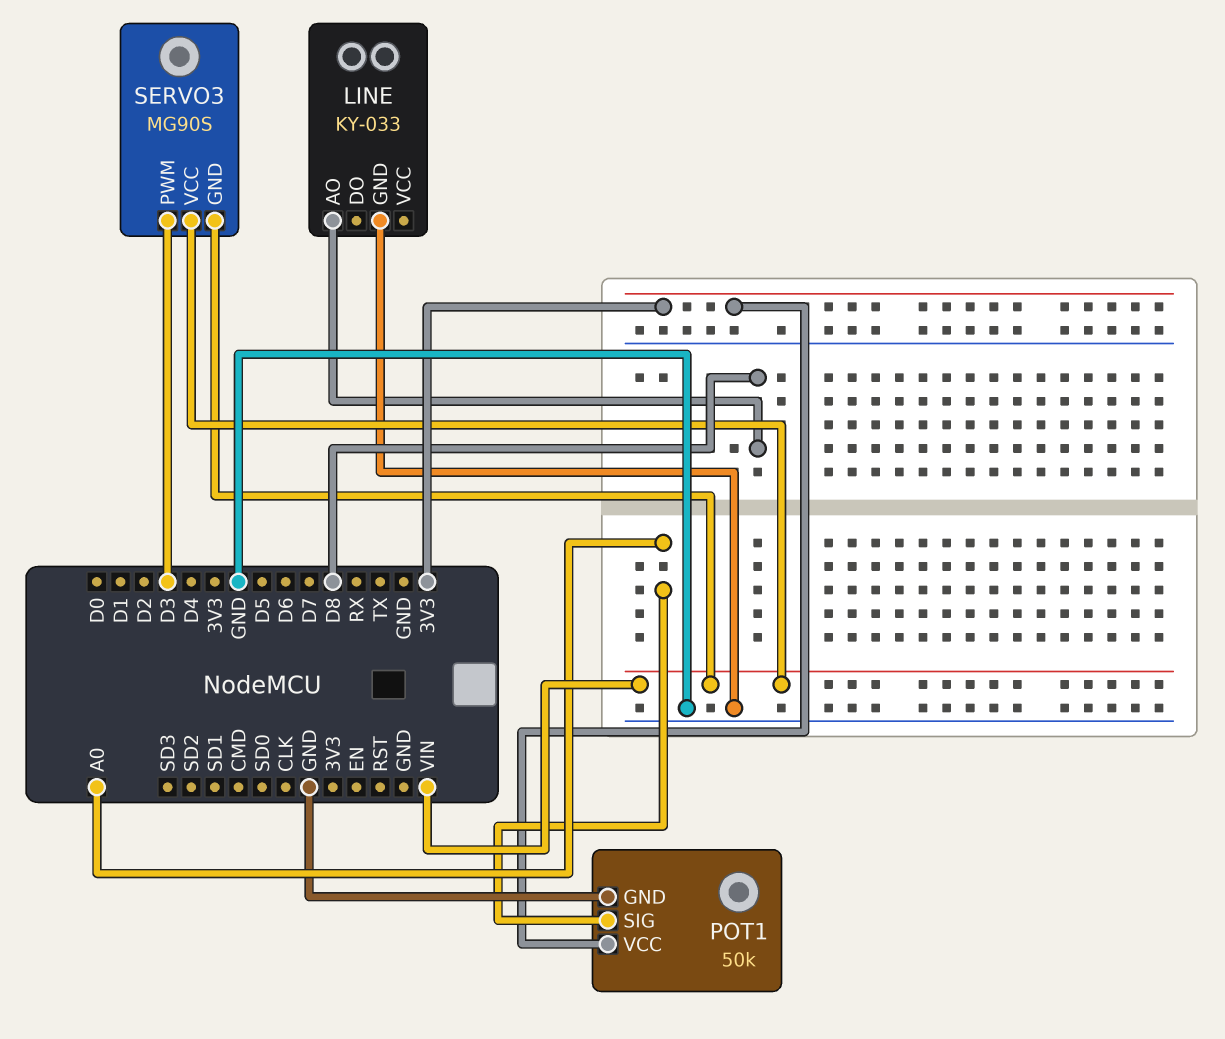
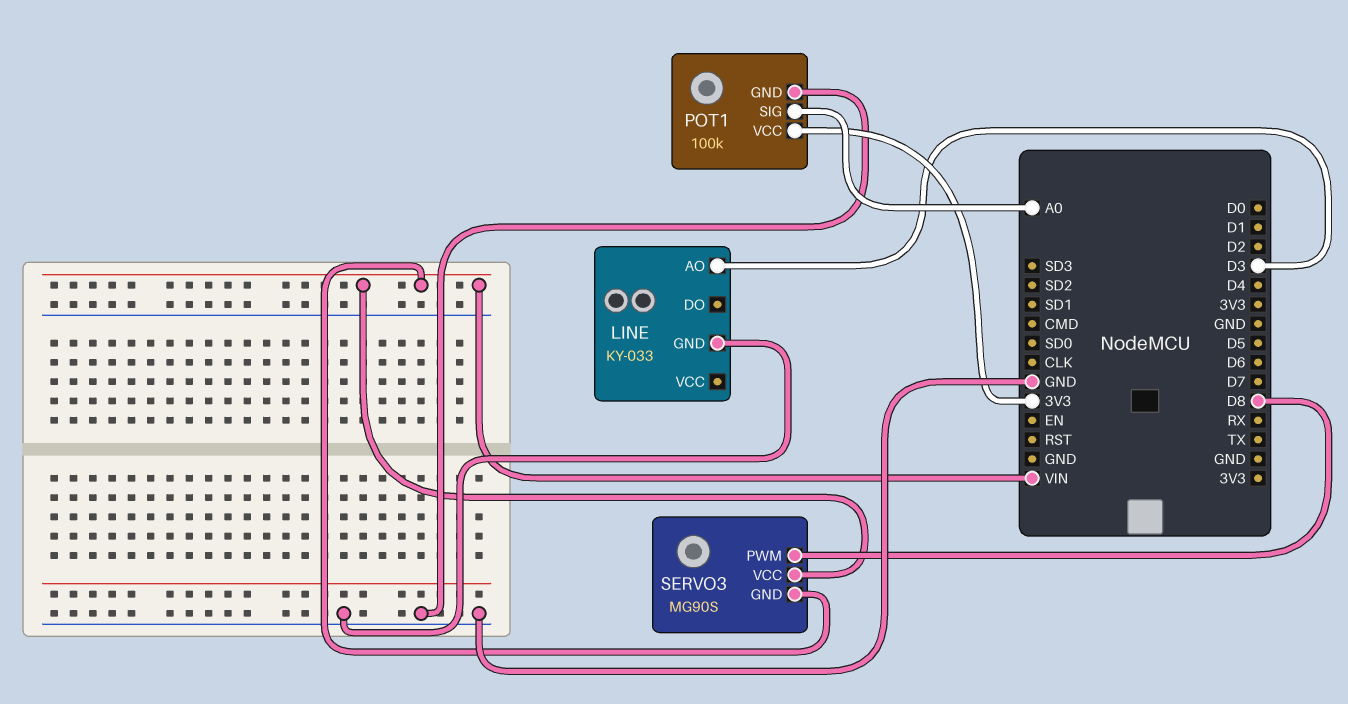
LINE pin AO: D8 -> D3
POT1: 50k -> 100k
SERVO3 pin PWM: D3 -> D8

